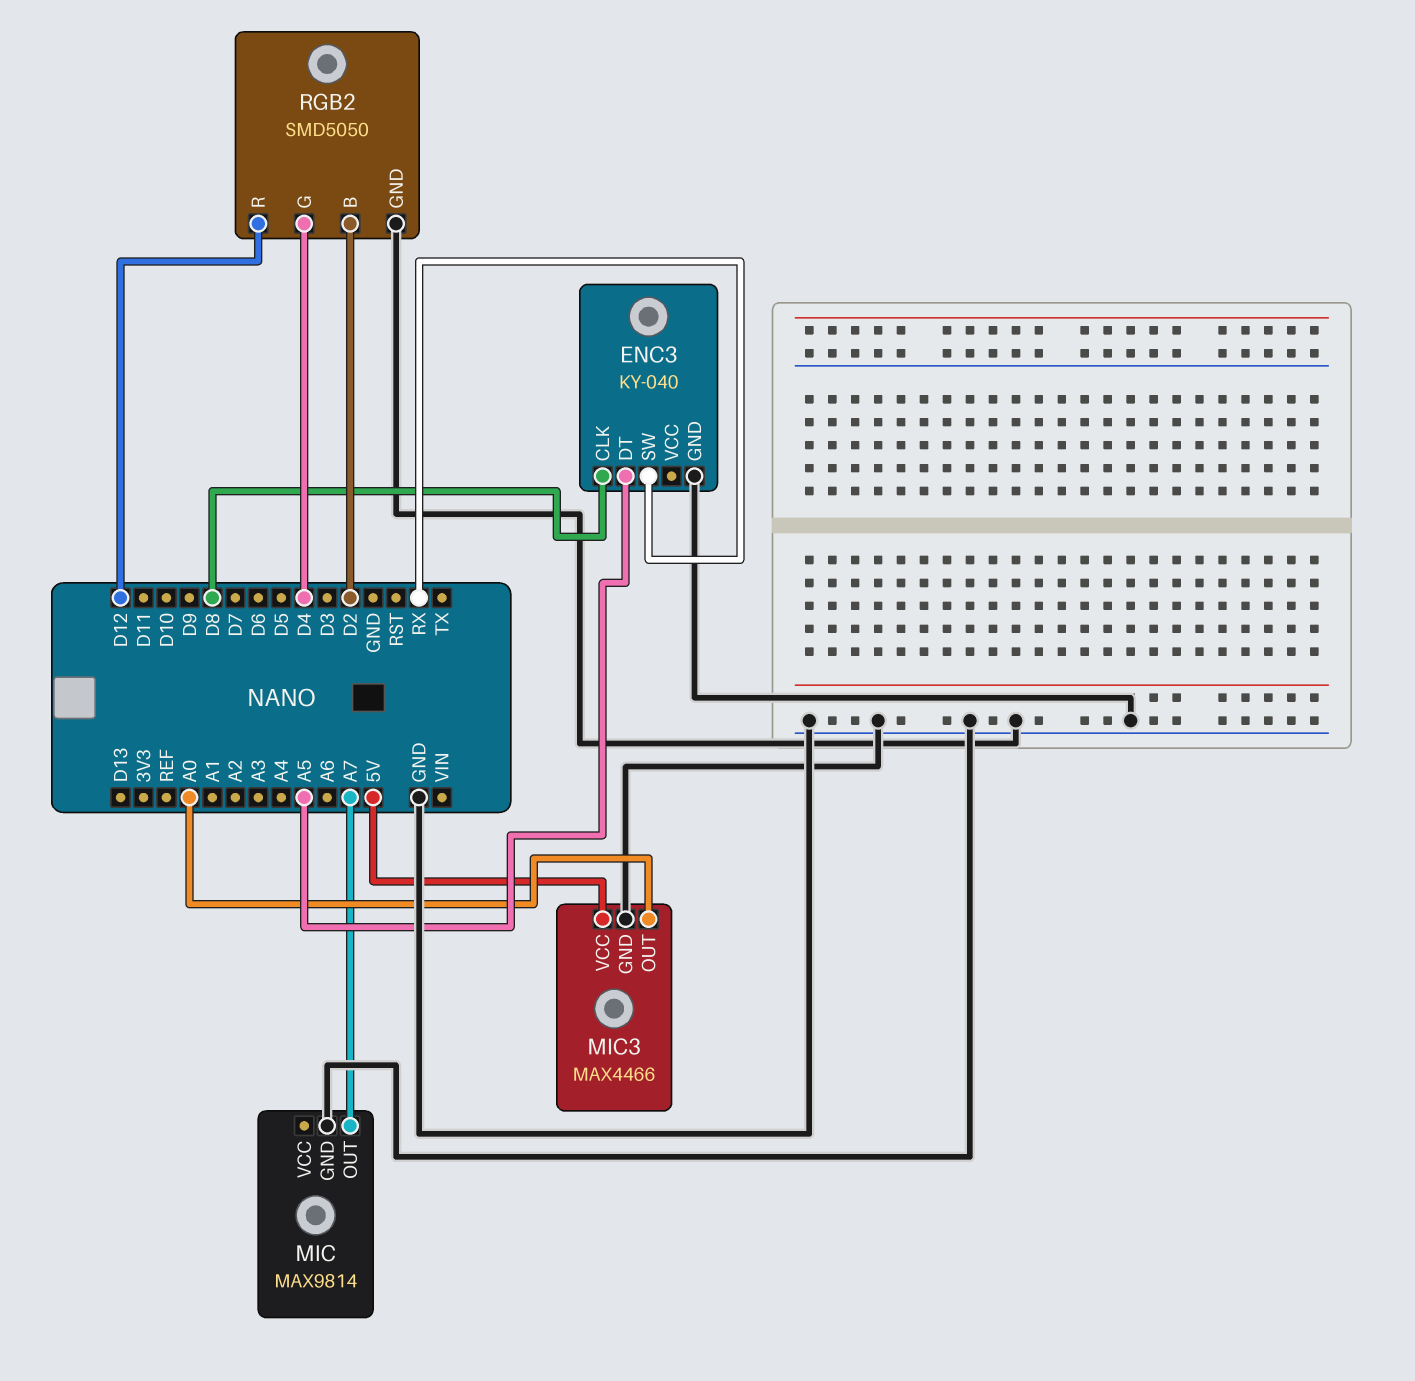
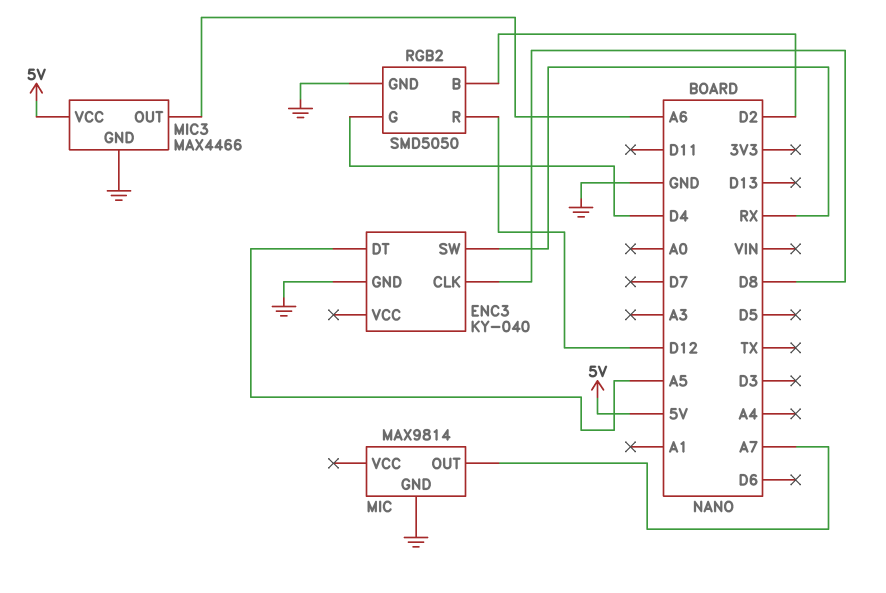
MIC3 pin OUT: A0 -> A6

